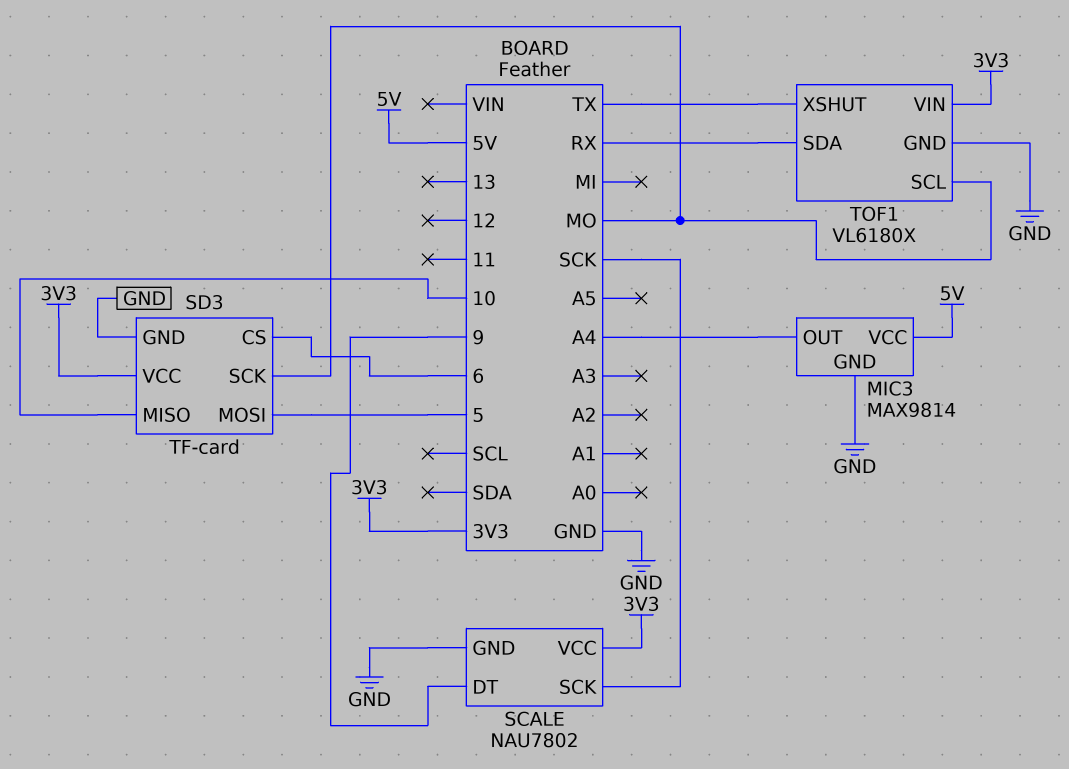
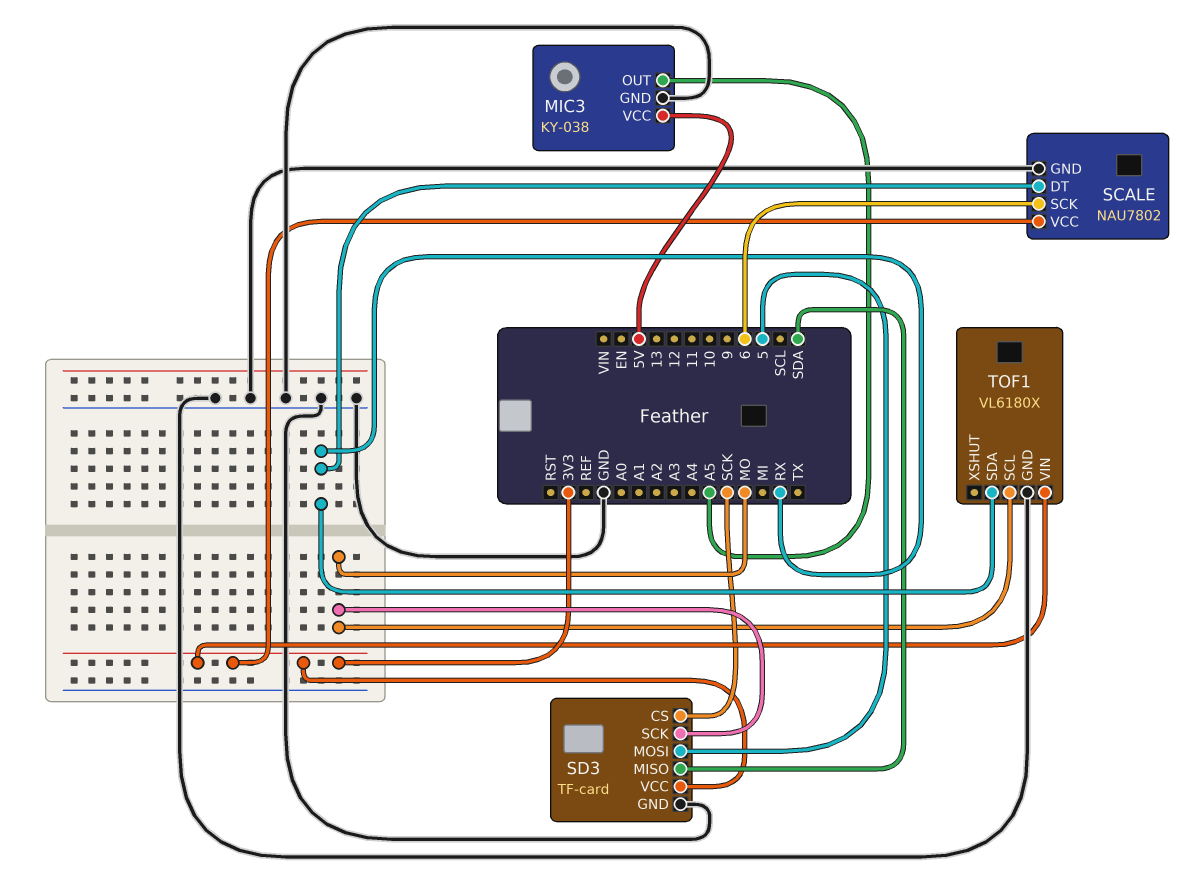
MIC3: MAX9814 -> KY-038
MIC3 pin OUT: A4 -> A5
SCALE pin DT: 9 -> RX
SCALE pin SCK: SCK -> 6
SD3 pin CS: 6 -> SCK
SD3 pin MISO: 10 -> SDA
TOF1 pin XSHUT: TX -> none

